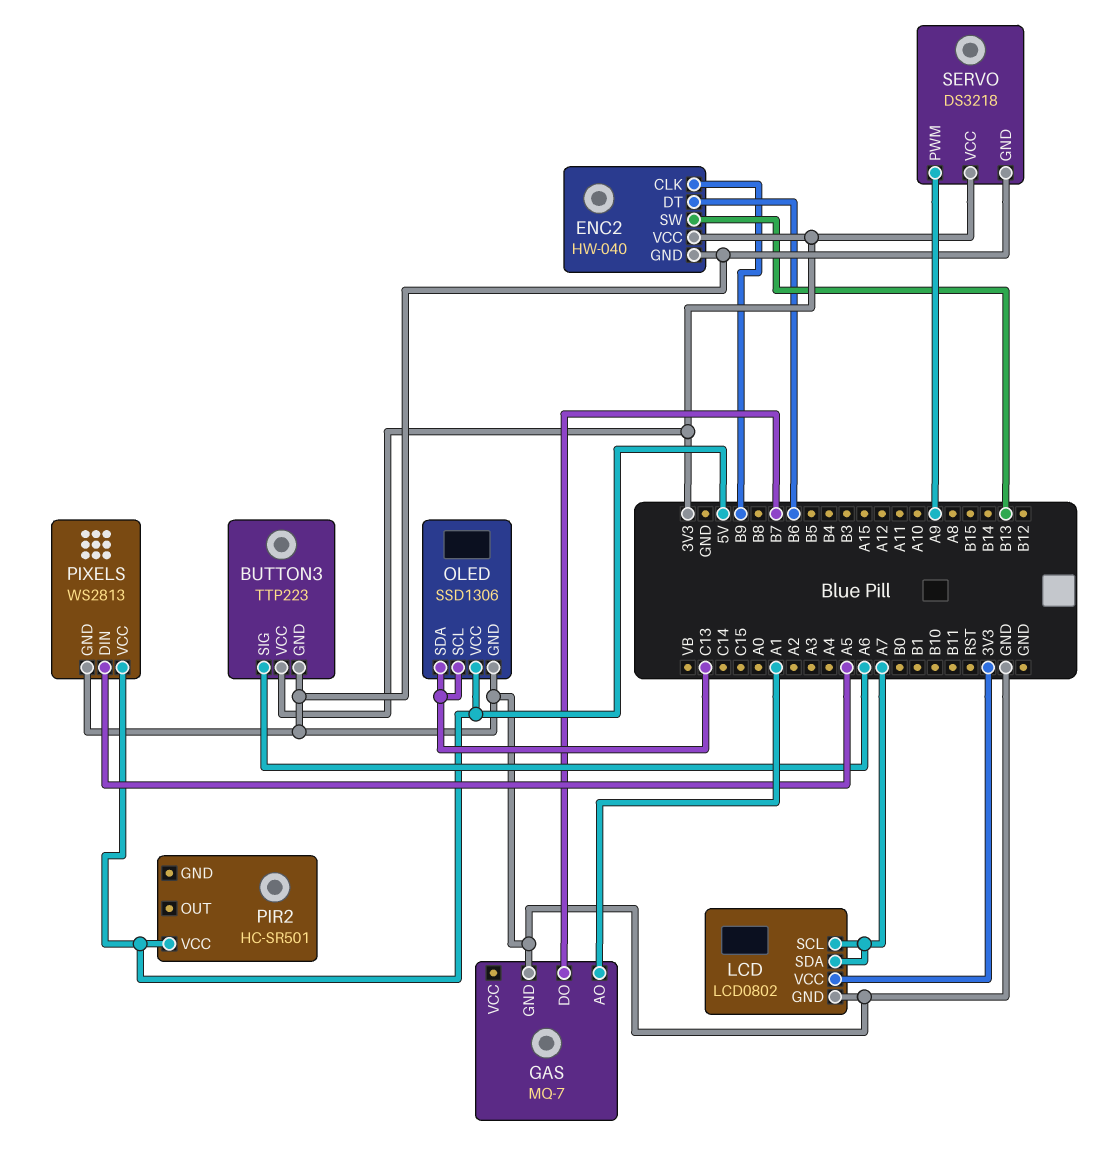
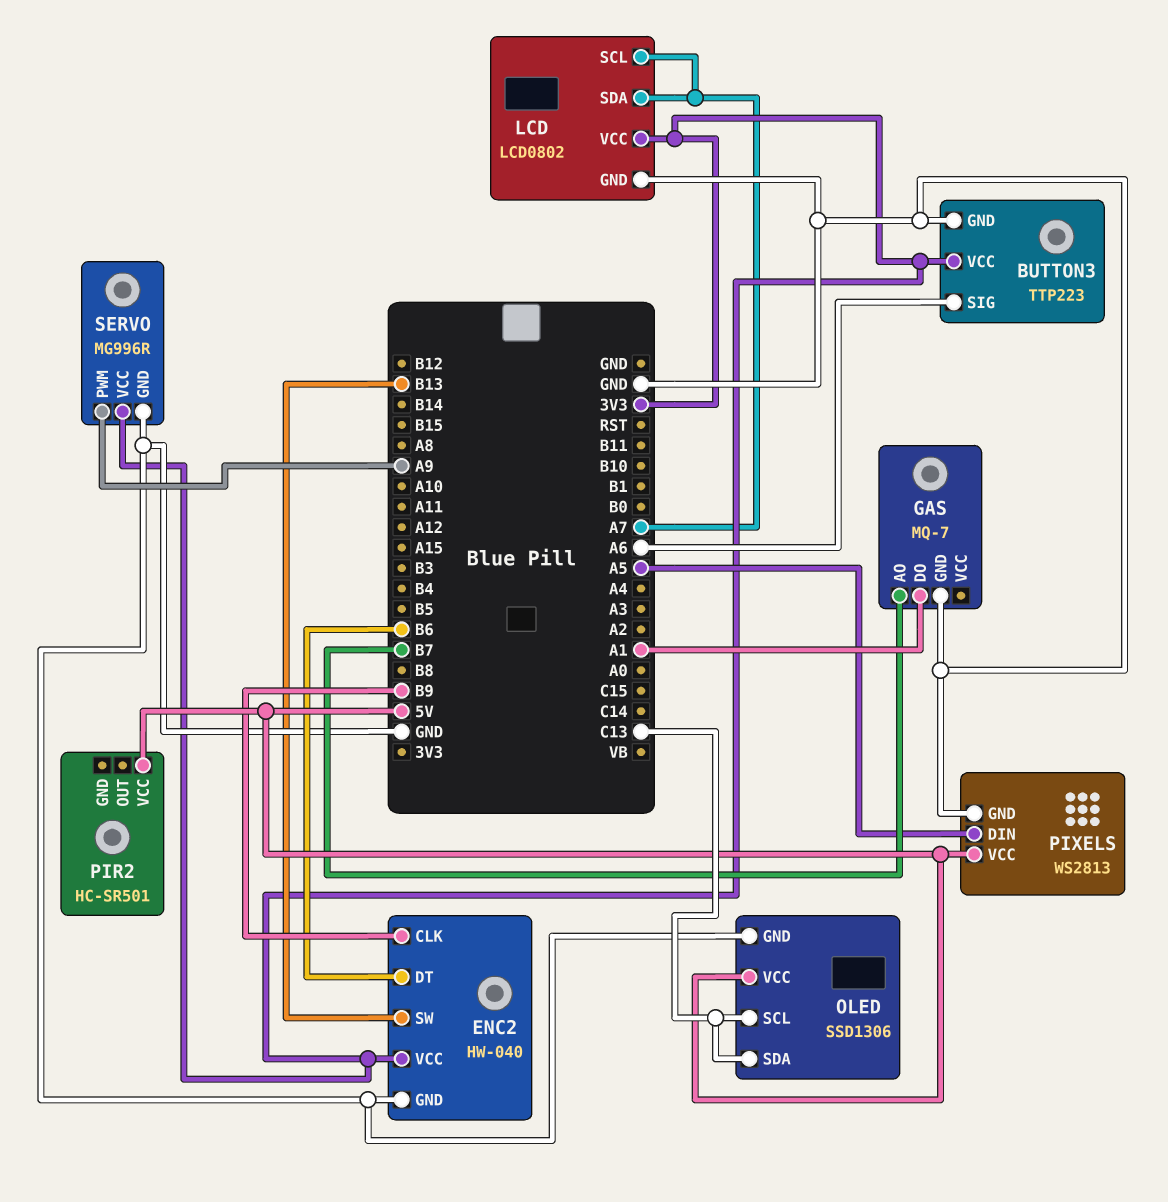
GAS pin AO: A1 -> B7
GAS pin DO: B7 -> A1
SERVO: DS3218 -> MG996R

